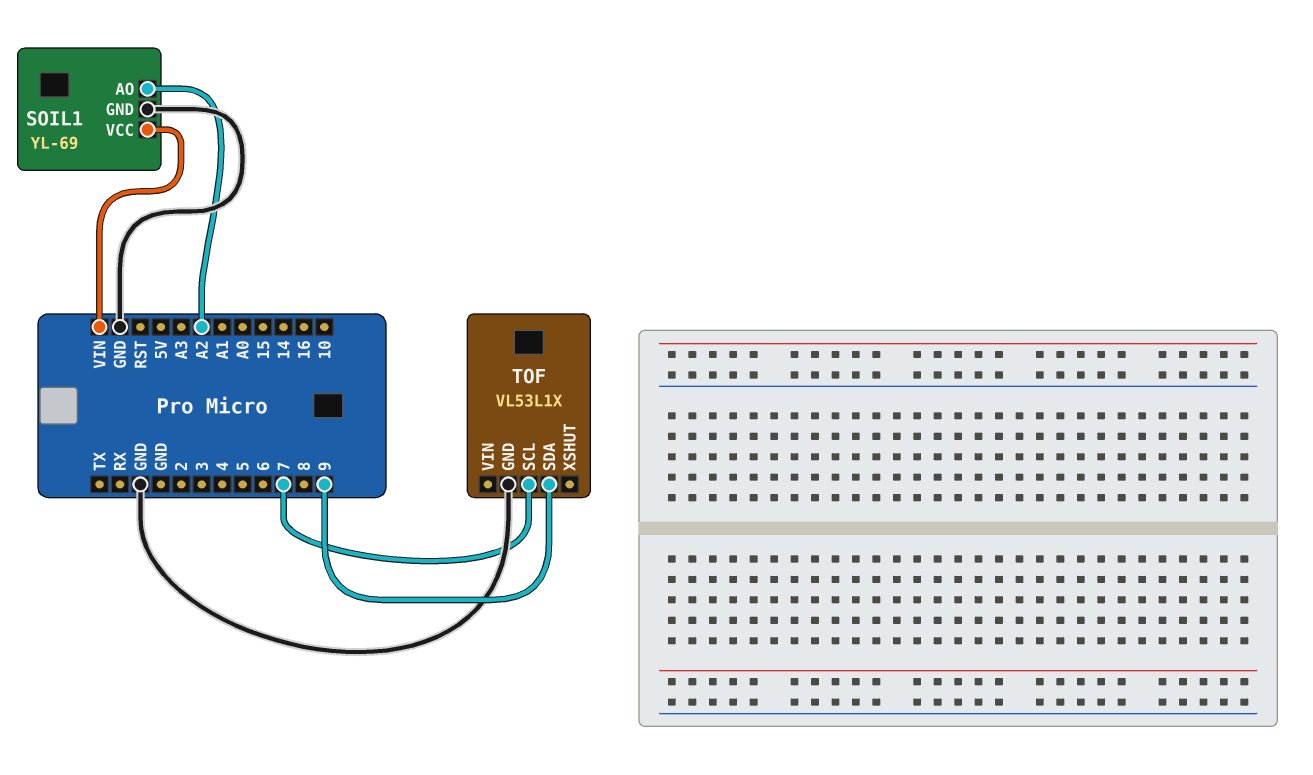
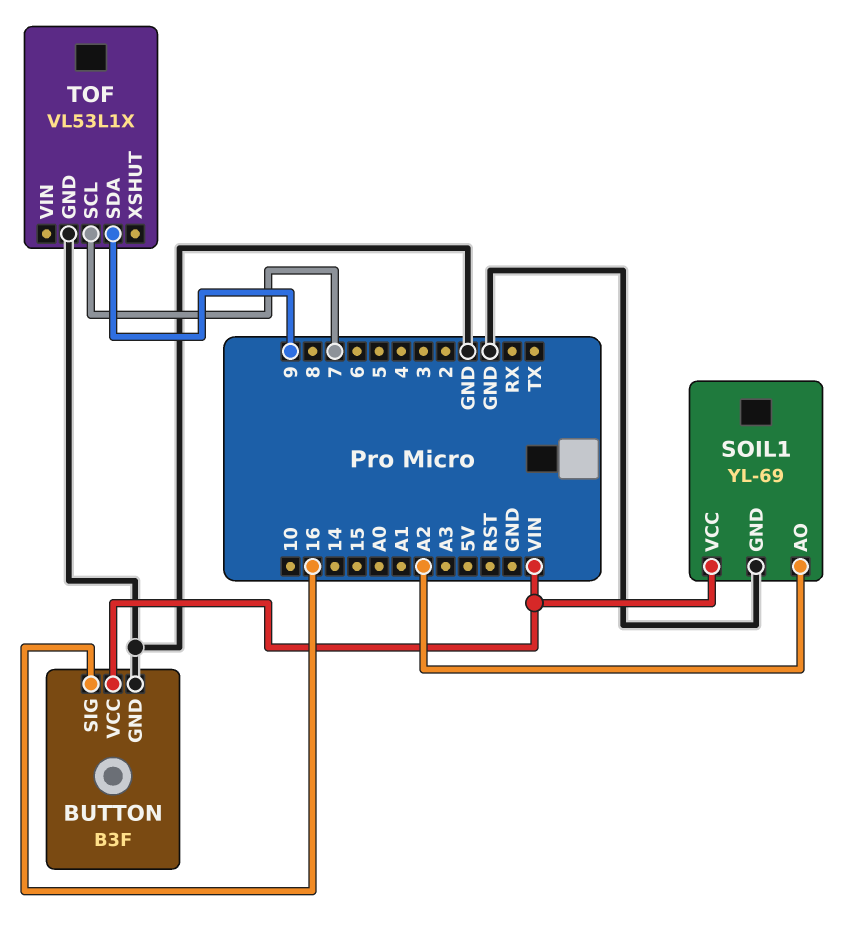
BUTTON: none -> B3F
BUTTON pin GND: none -> GND
BUTTON pin SIG: none -> 16
BUTTON pin VCC: none -> VIN

